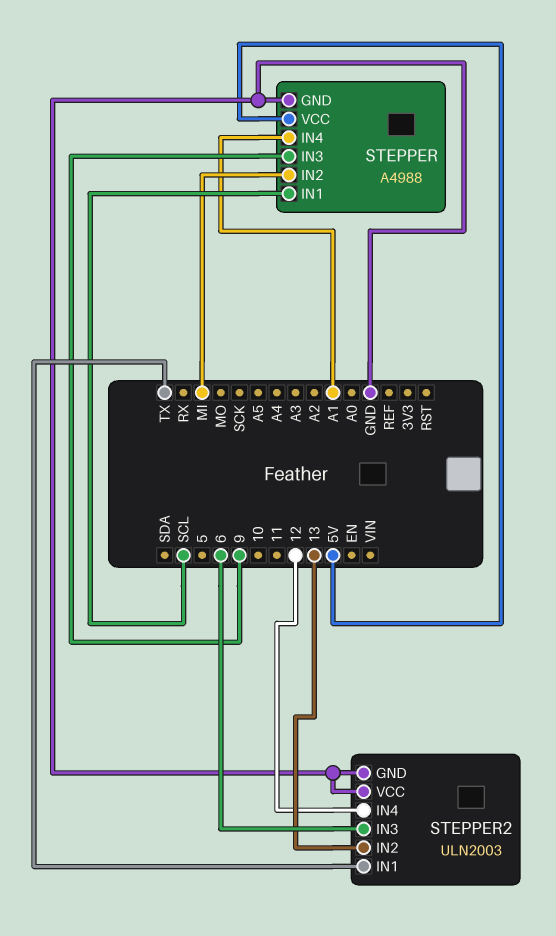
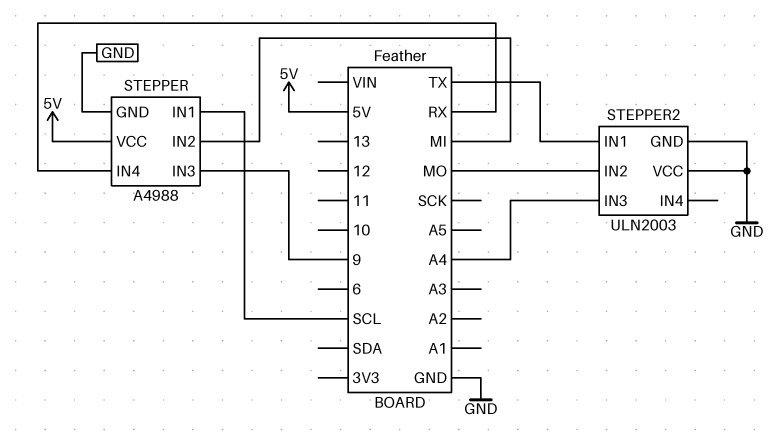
STEPPER pin IN4: A1 -> RX
STEPPER2 pin IN2: 13 -> MO
STEPPER2 pin IN3: 6 -> A4
STEPPER2 pin IN4: 12 -> none

